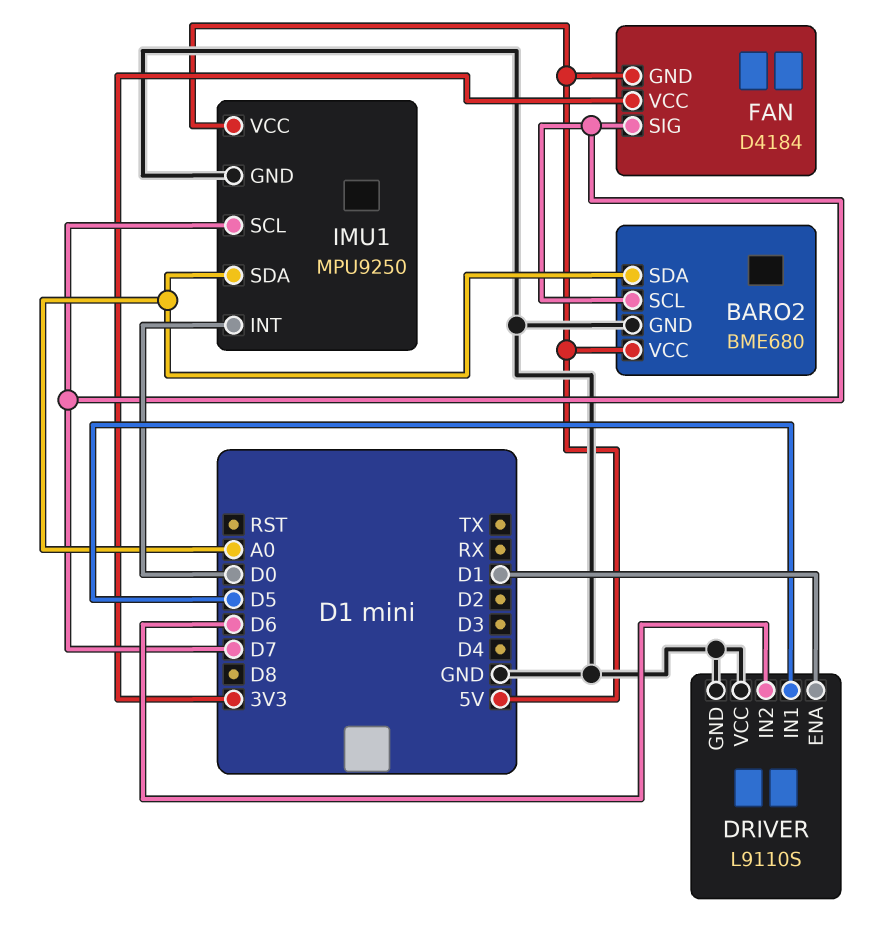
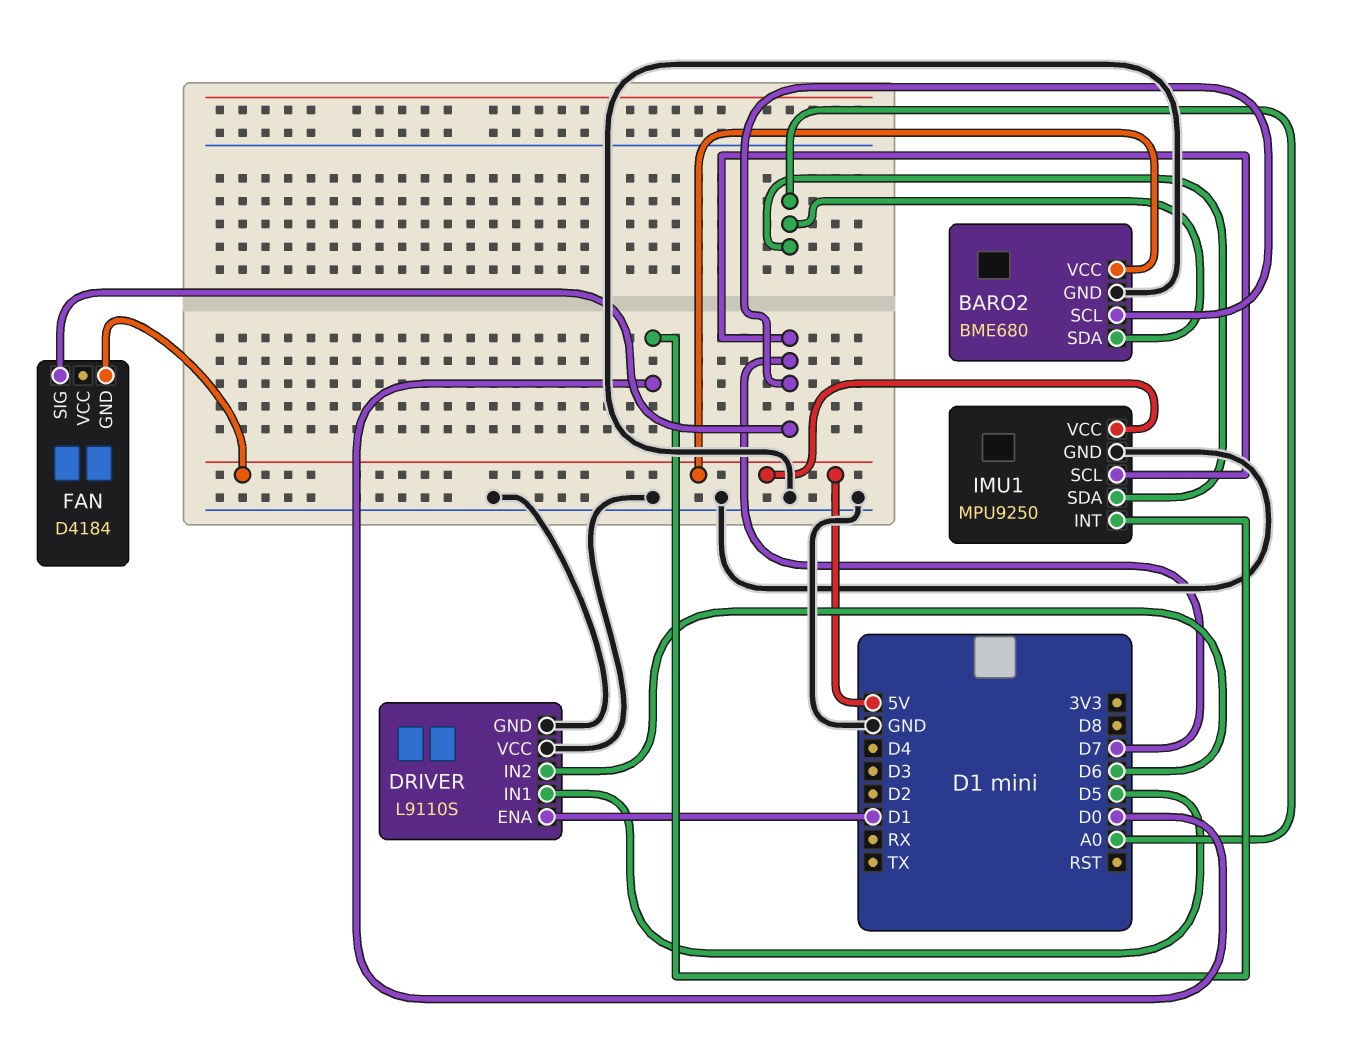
FAN pin VCC: 3V3 -> none

